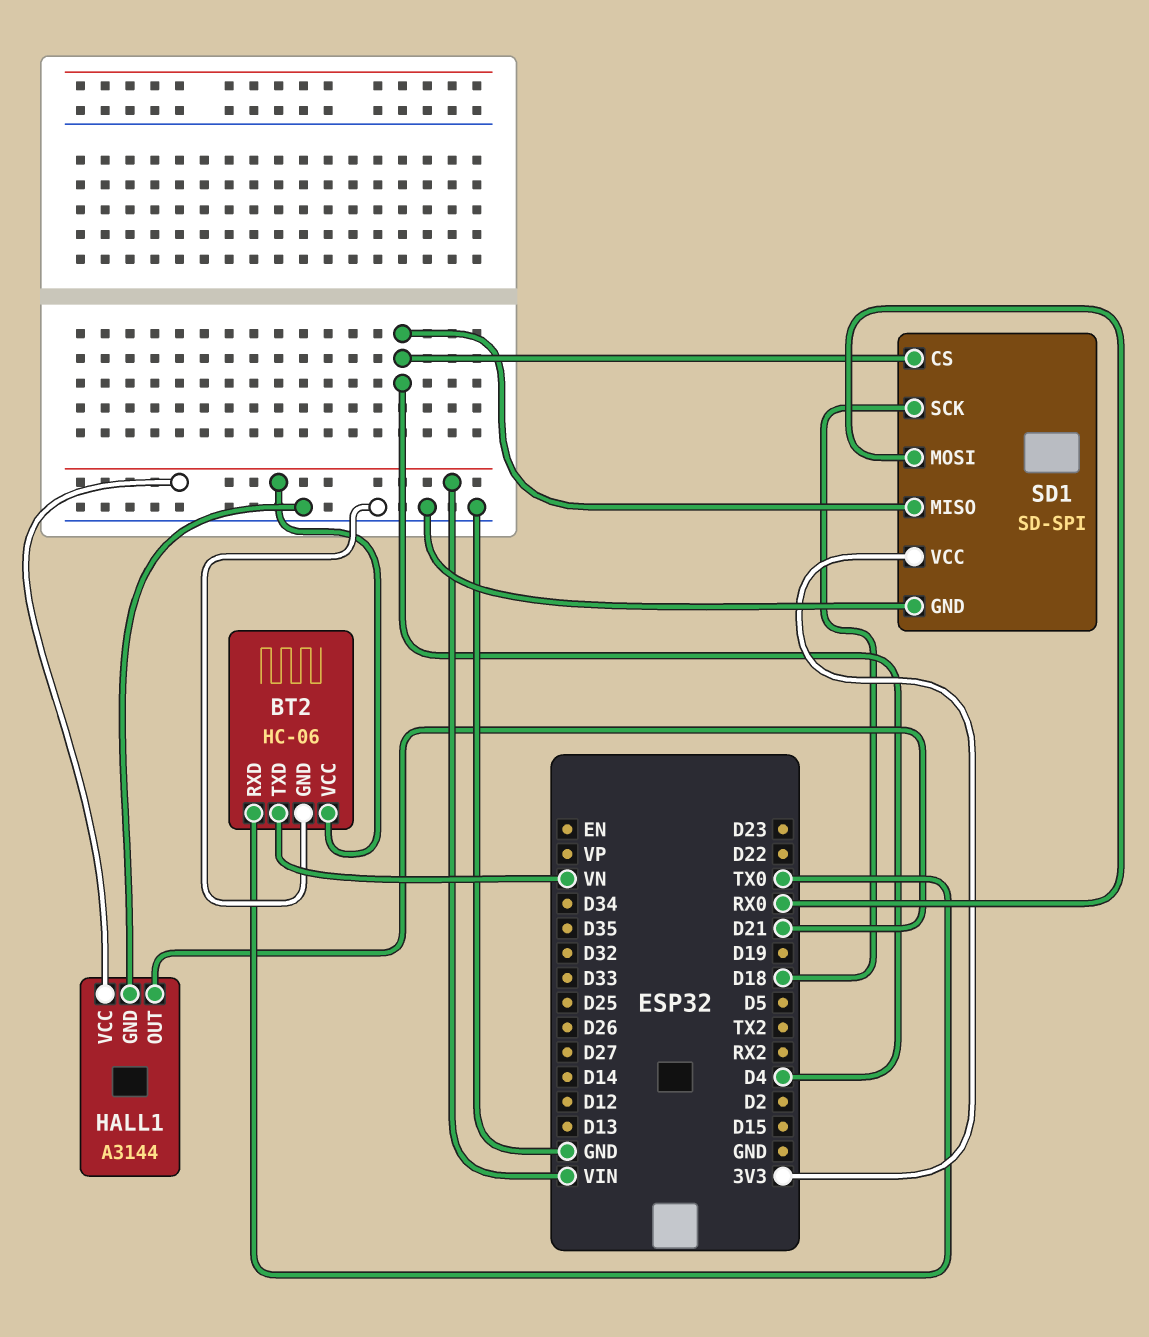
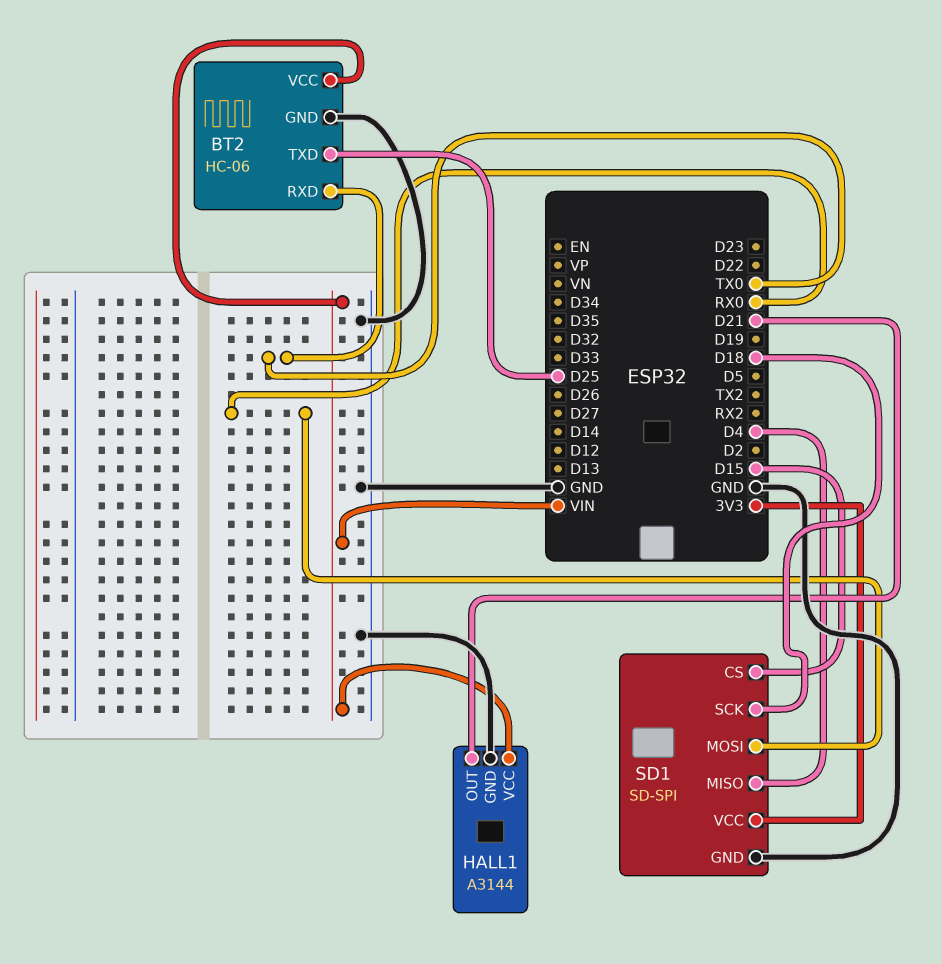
BT2 pin TXD: VN -> D25
SD1 pin CS: D4 -> D15

